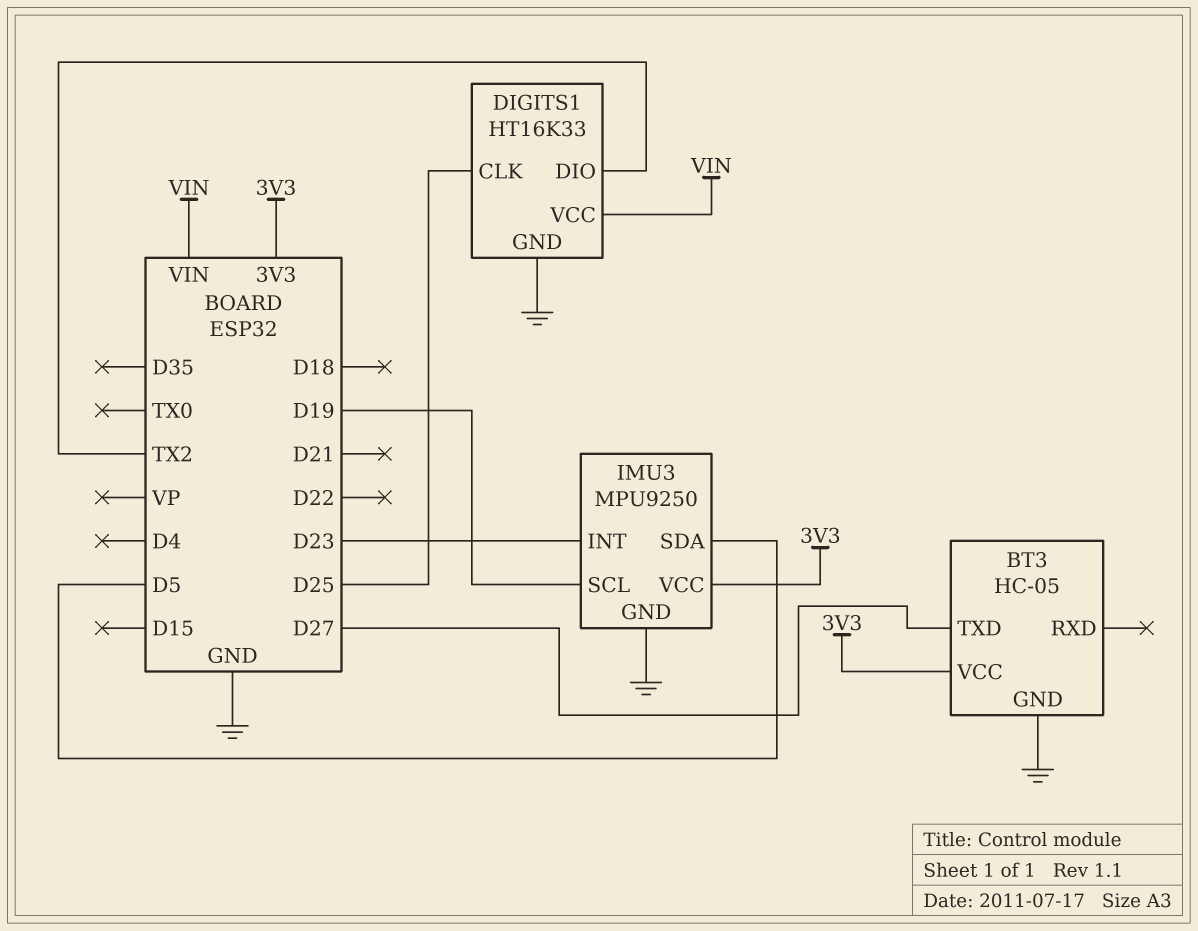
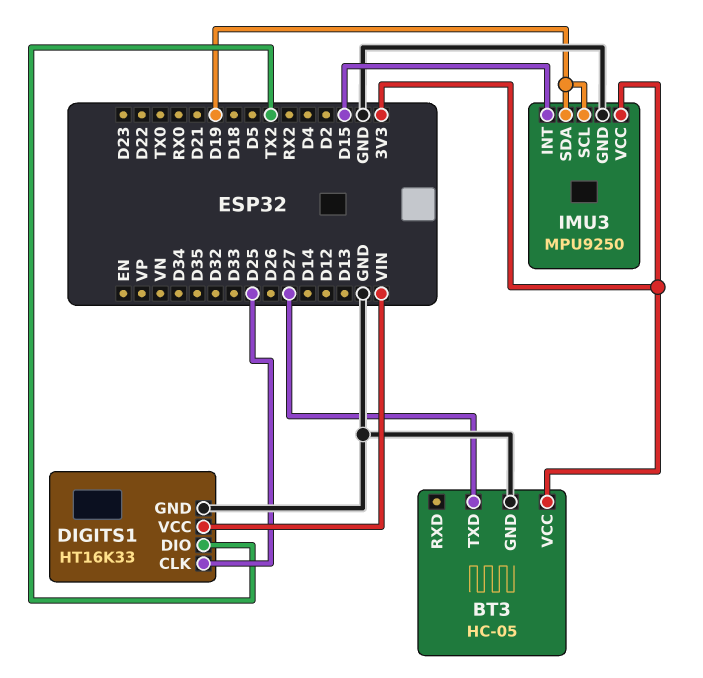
IMU3 pin INT: D23 -> D15
IMU3 pin SDA: D5 -> D19

